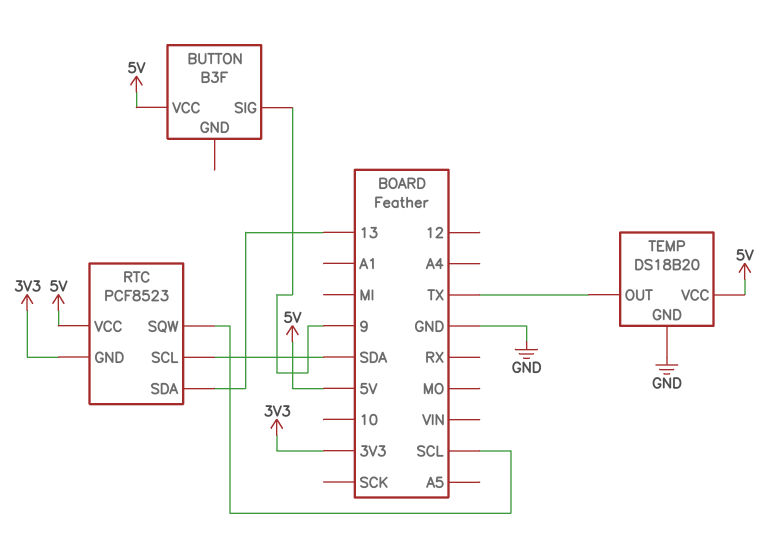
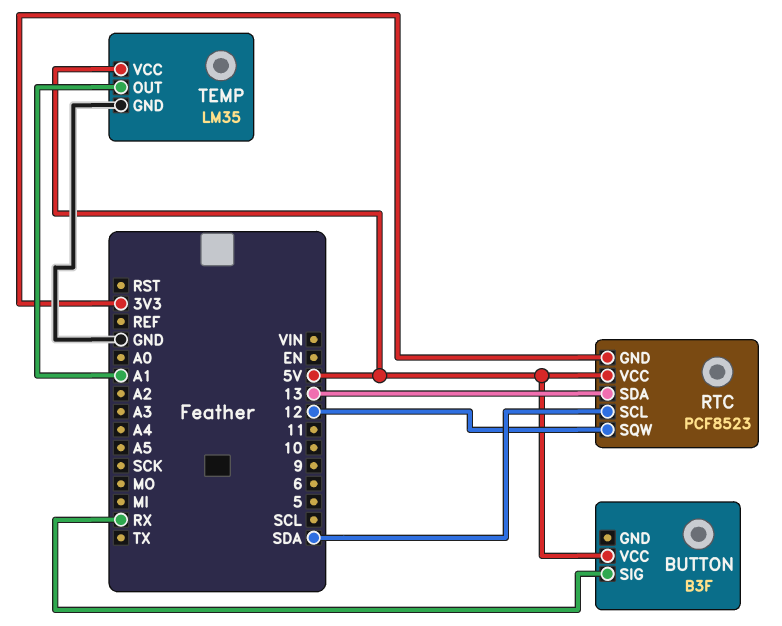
BUTTON pin SIG: 9 -> RX
RTC pin SQW: SCL -> 12
TEMP: DS18B20 -> LM35
TEMP pin OUT: TX -> A1

